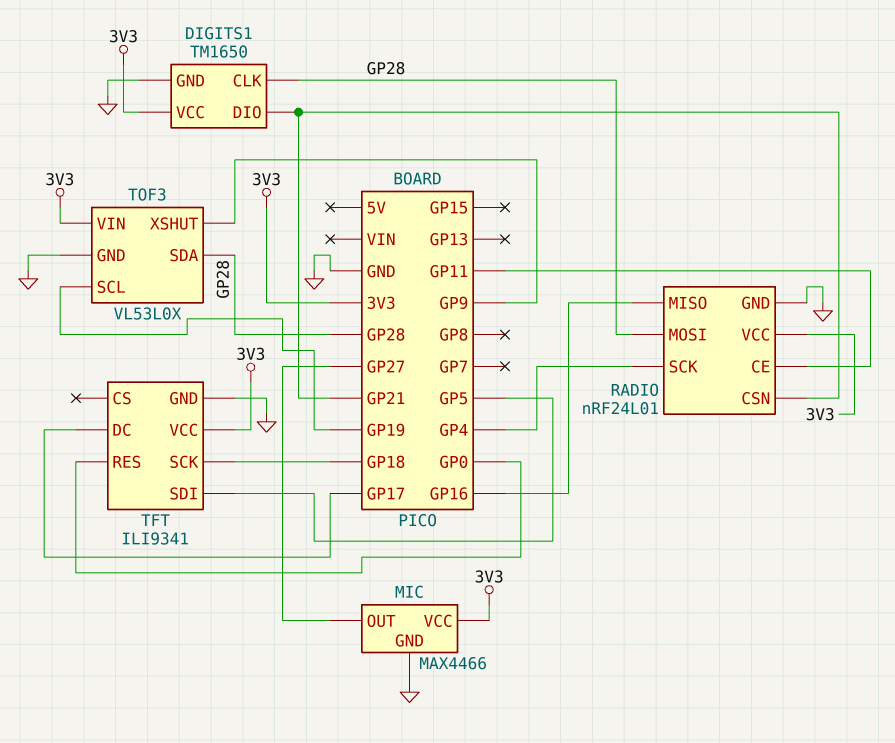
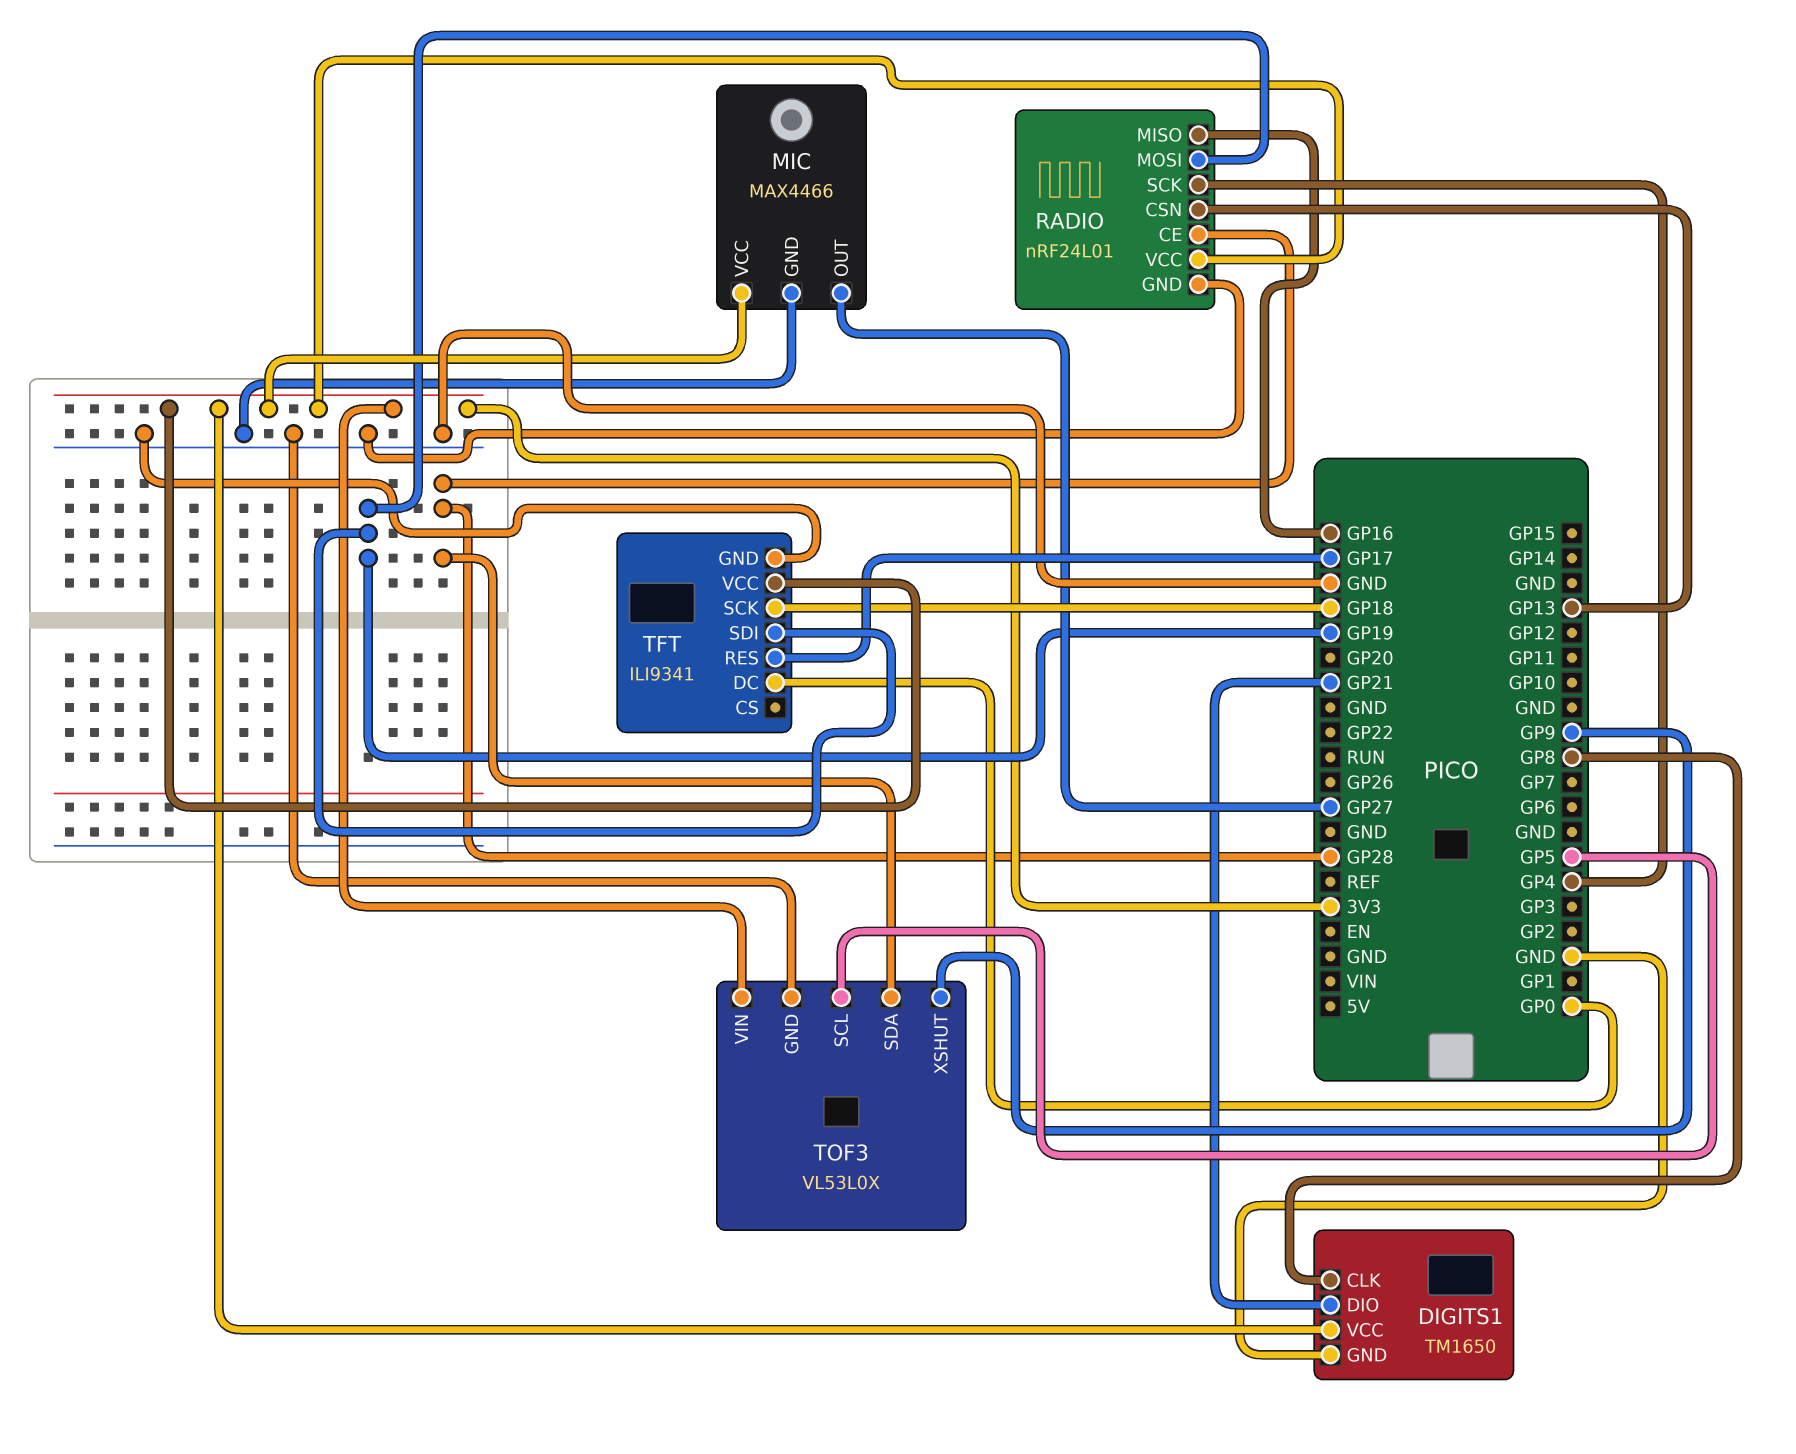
DIGITS1 pin CLK: GP28 -> GP8
RADIO pin CE: GP11 -> GP28
RADIO pin CSN: GP21 -> GP13
RADIO pin MOSI: GP28 -> GP19
TFT pin DC: GP17 -> GP0
TFT pin RES: GP0 -> GP17
TFT pin SDI: GP5 -> GP19
TOF3 pin SCL: GP19 -> GP5

